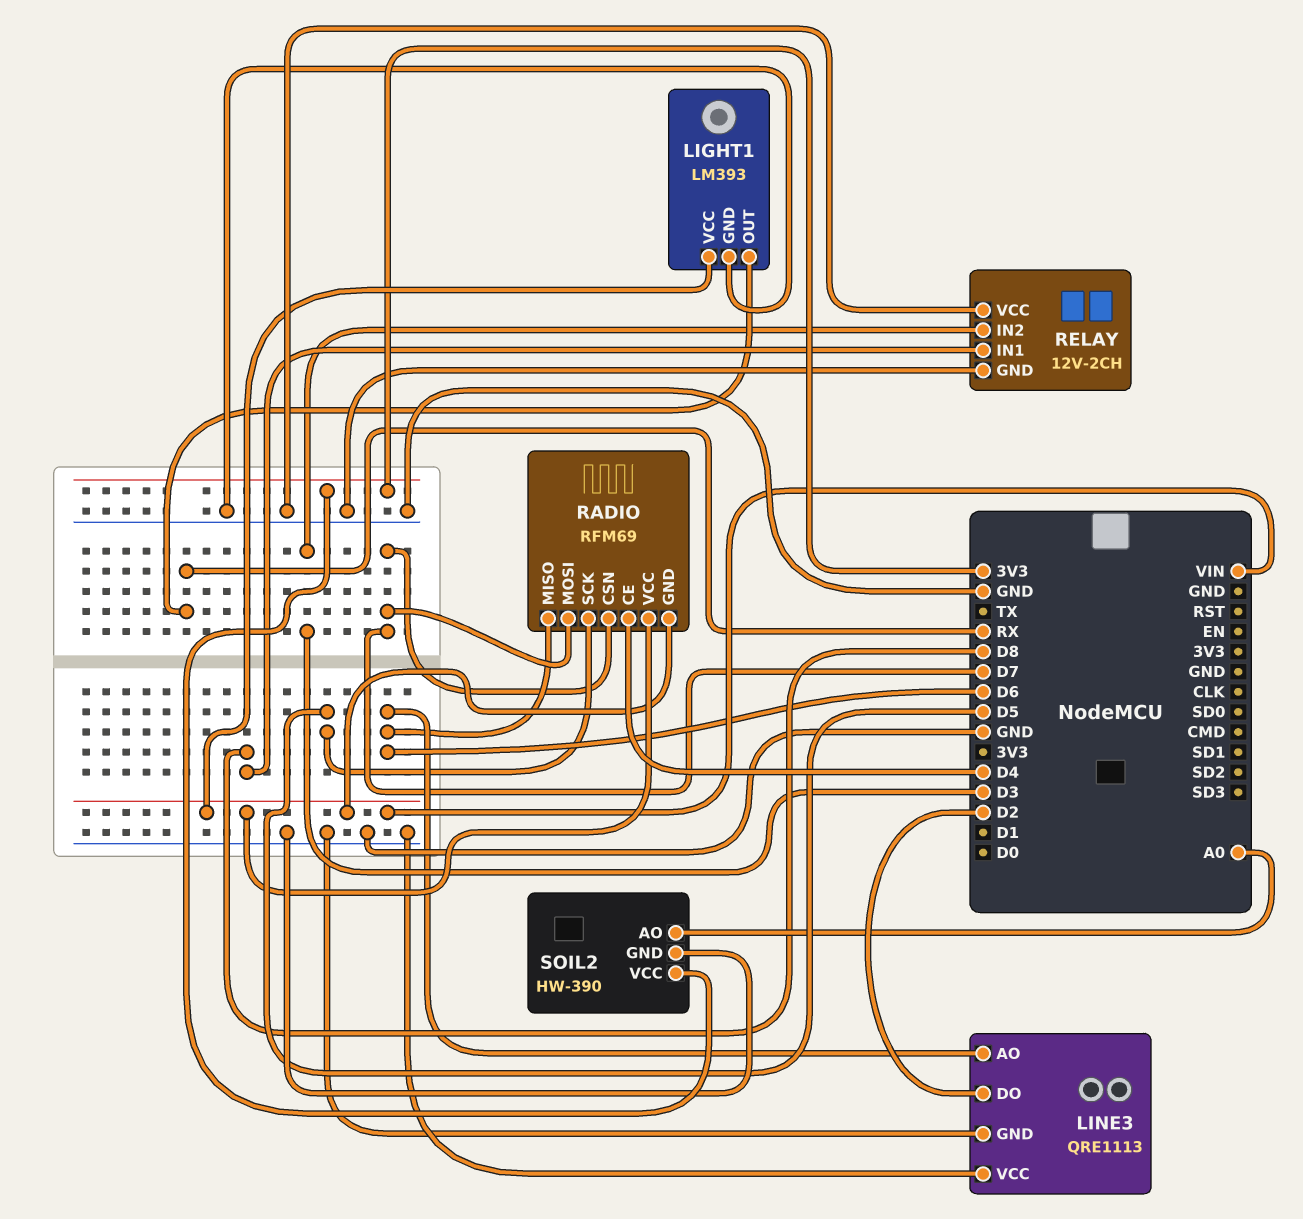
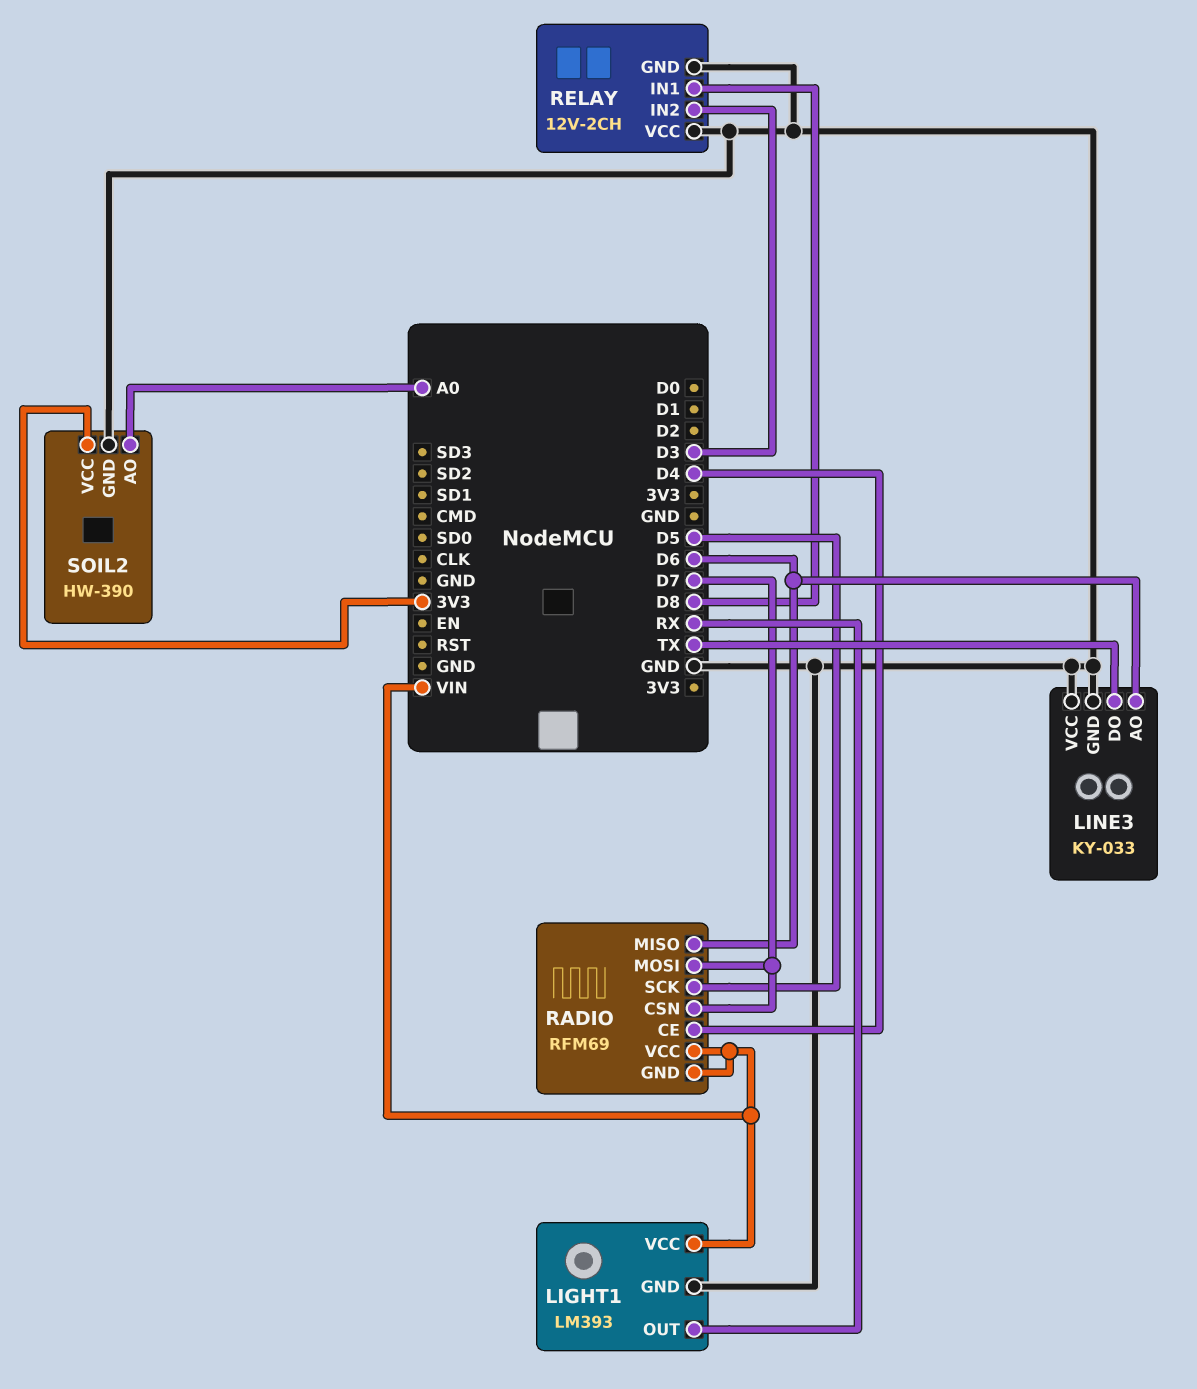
LINE3: QRE1113 -> KY-033
LINE3 pin DO: D2 -> TX

